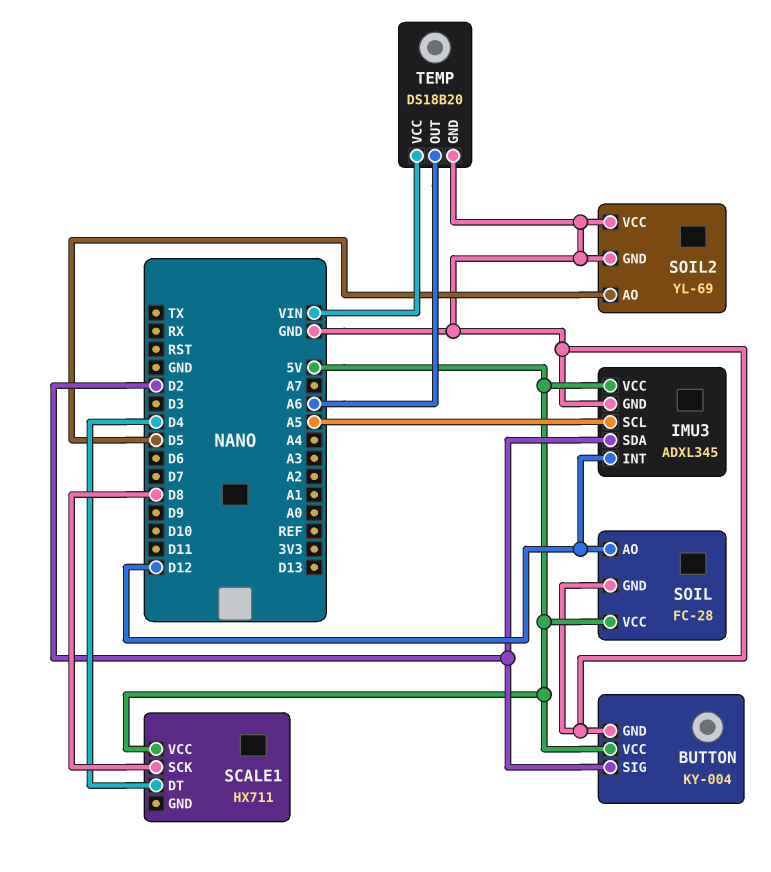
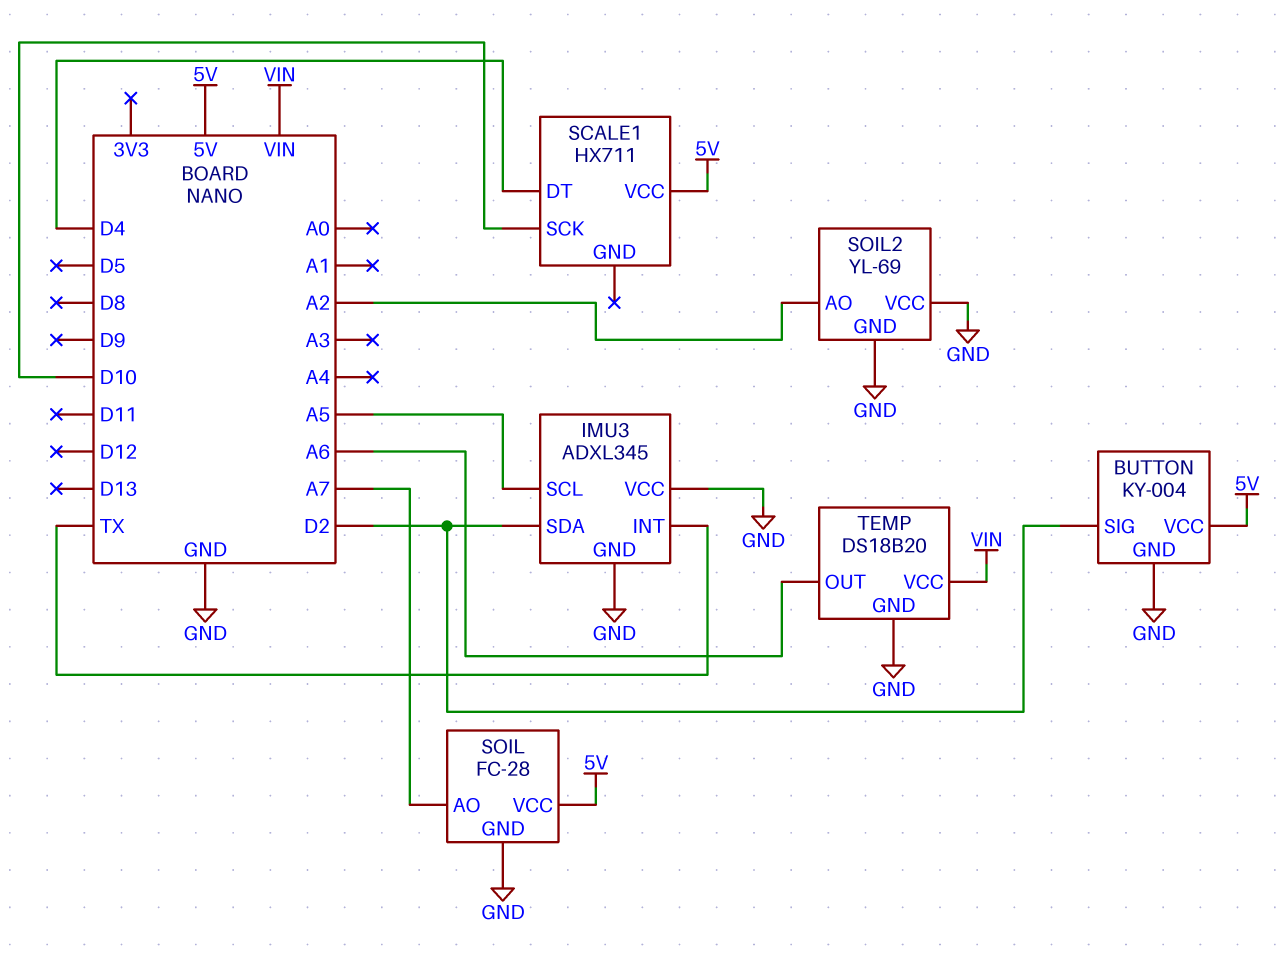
IMU3 pin INT: D12 -> TX
IMU3 pin VCC: 5V -> GND
SCALE1 pin SCK: D8 -> D10
SOIL pin AO: D12 -> A7
SOIL2 pin AO: D5 -> A2

